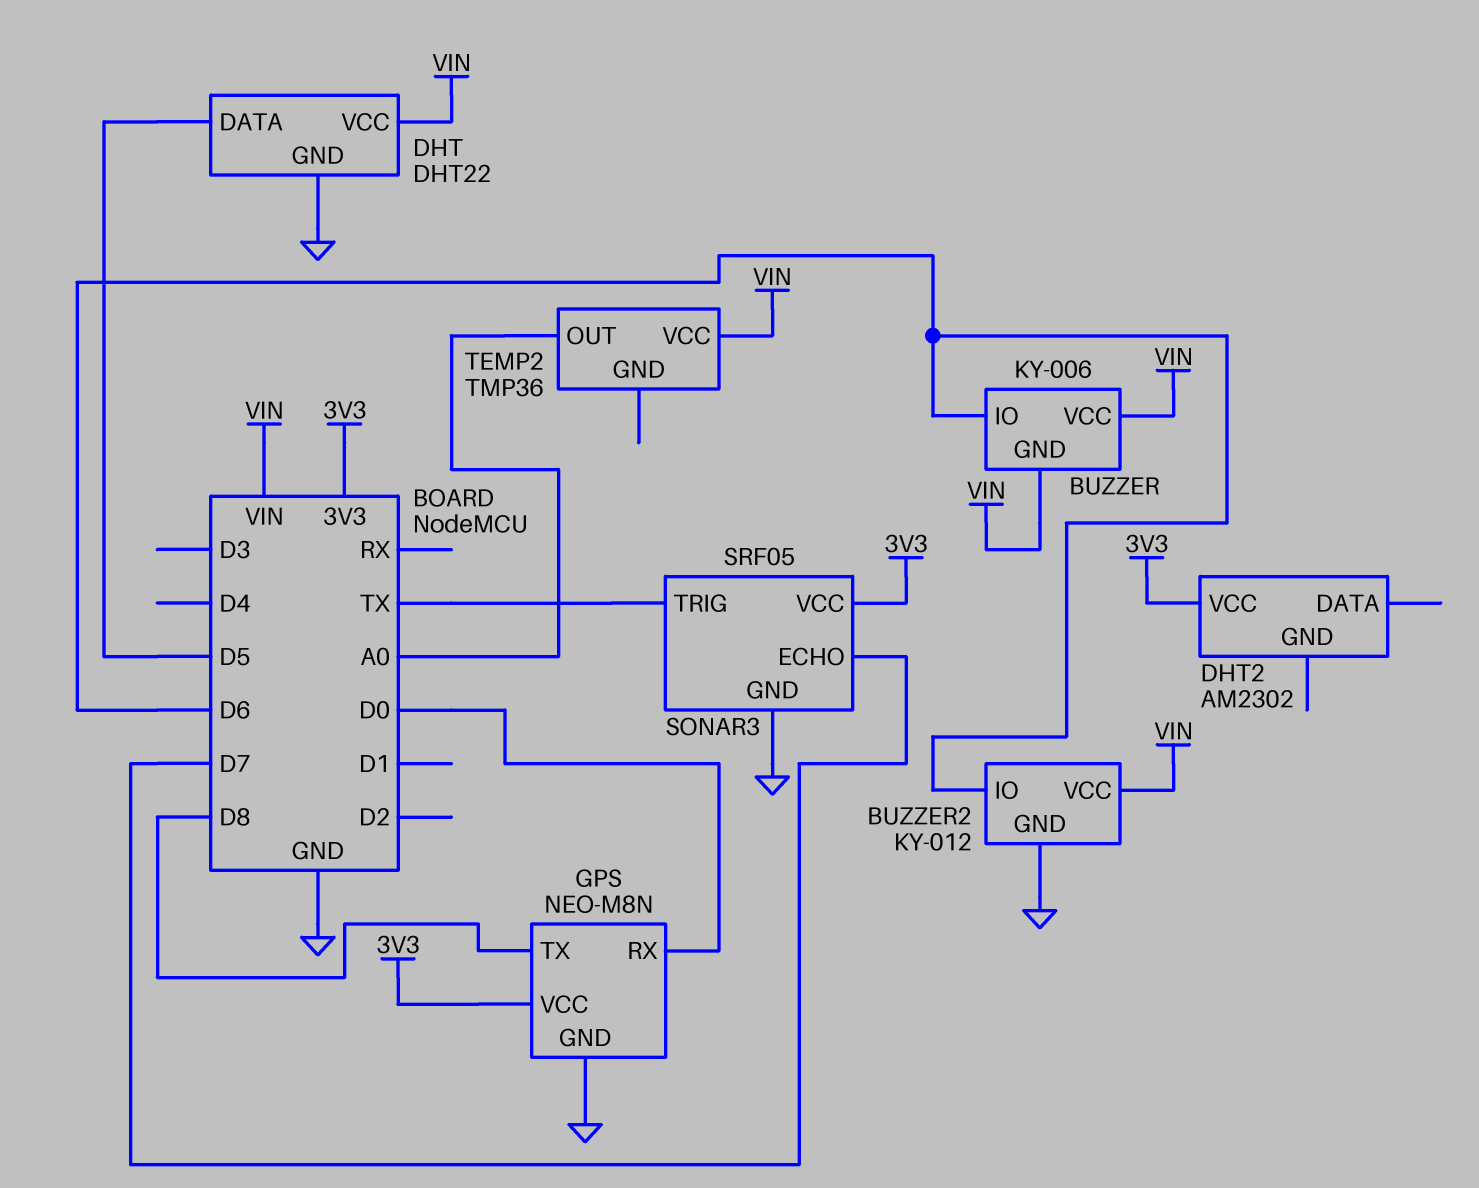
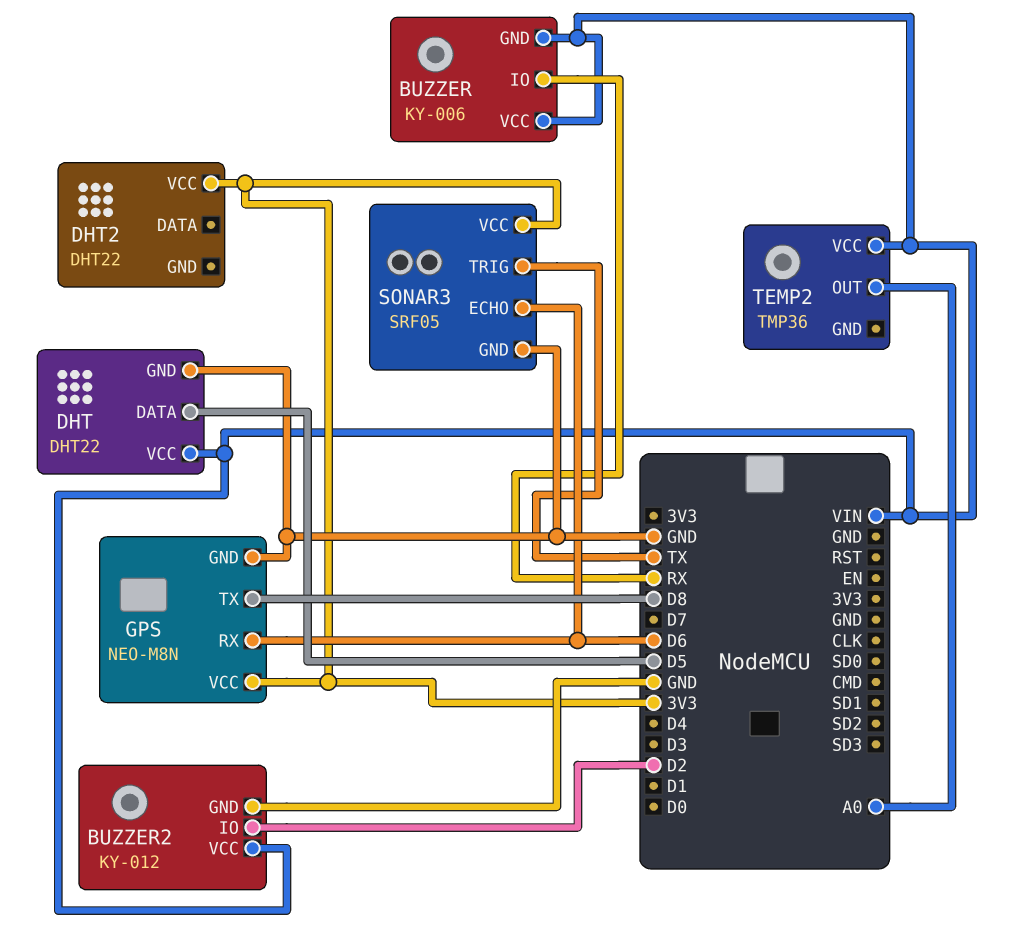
BUZZER pin IO: D6 -> RX
BUZZER2 pin IO: D6 -> D2
DHT2: AM2302 -> DHT22
GPS pin RX: D0 -> D6
SONAR3 pin ECHO: D7 -> D6

